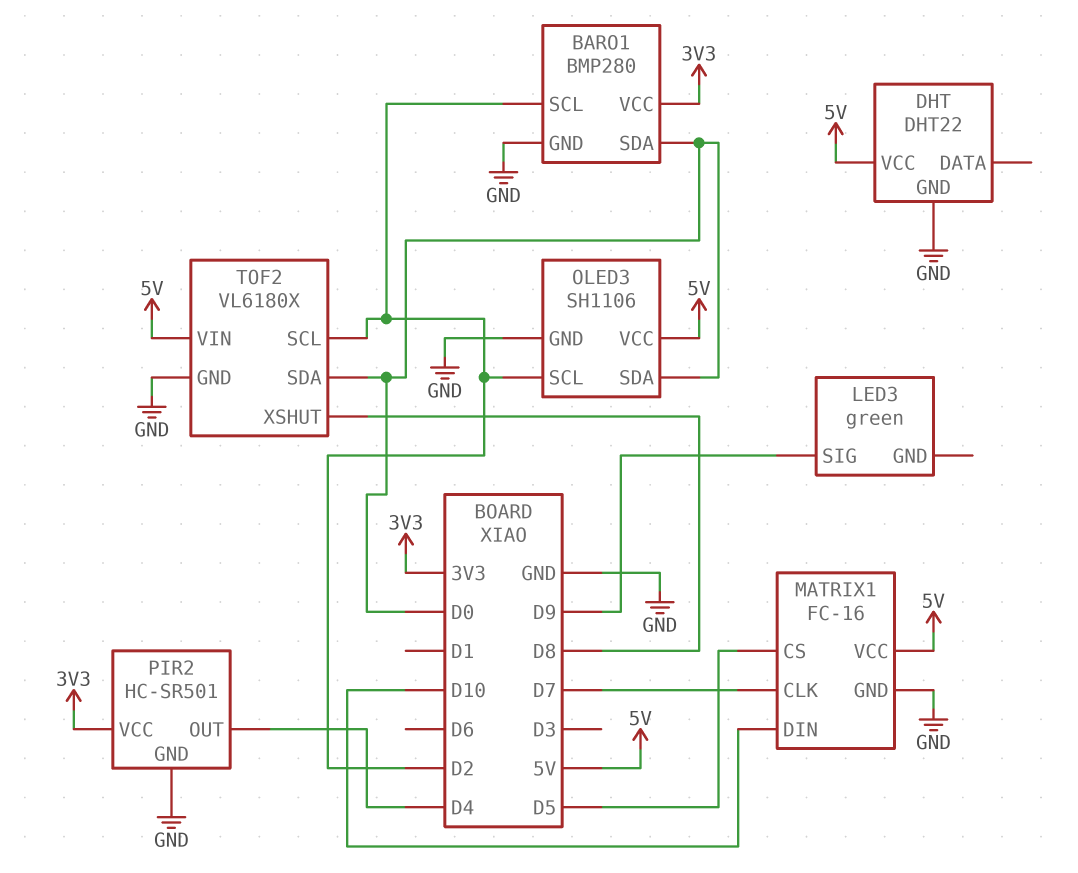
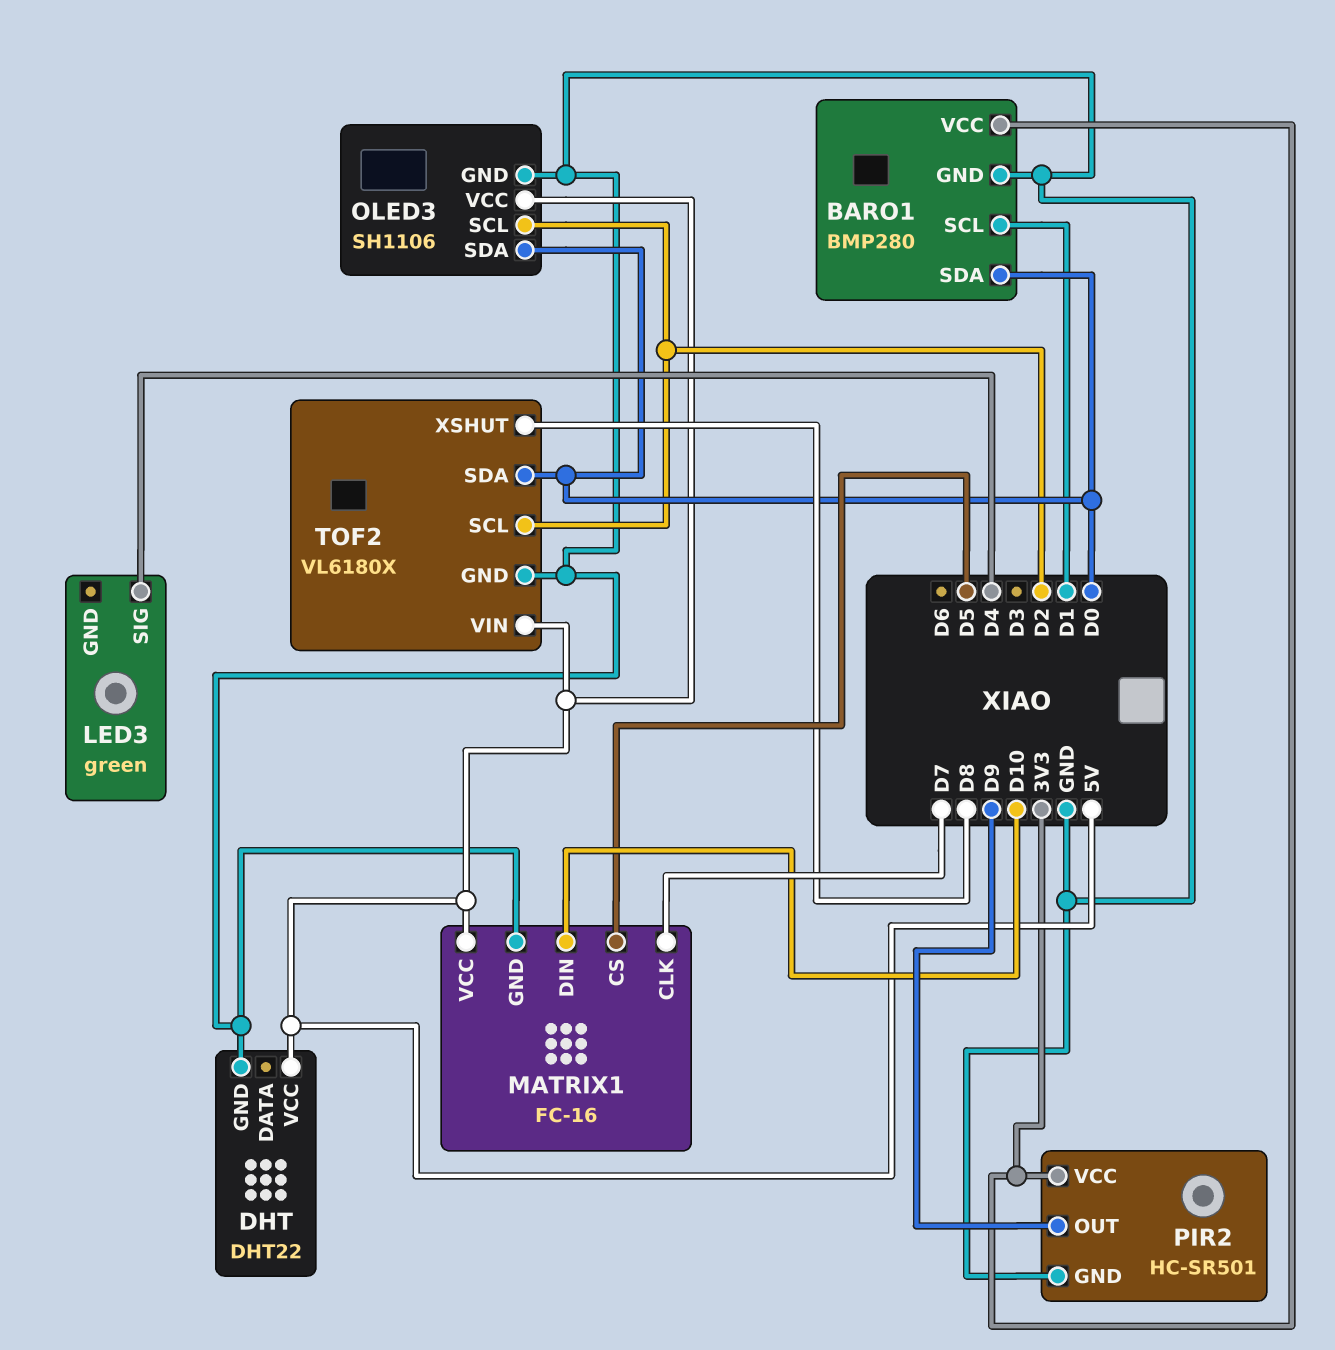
BARO1 pin SCL: D2 -> D1
LED3 pin SIG: D9 -> D4
PIR2 pin OUT: D4 -> D9

